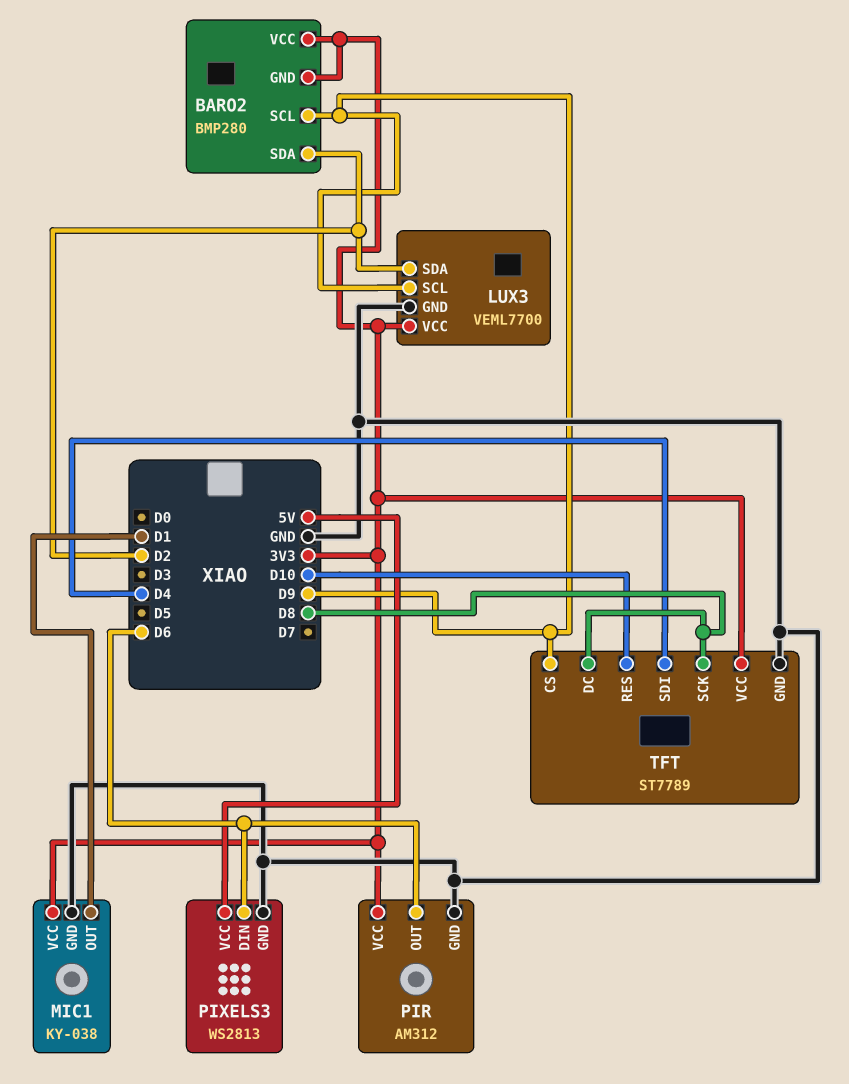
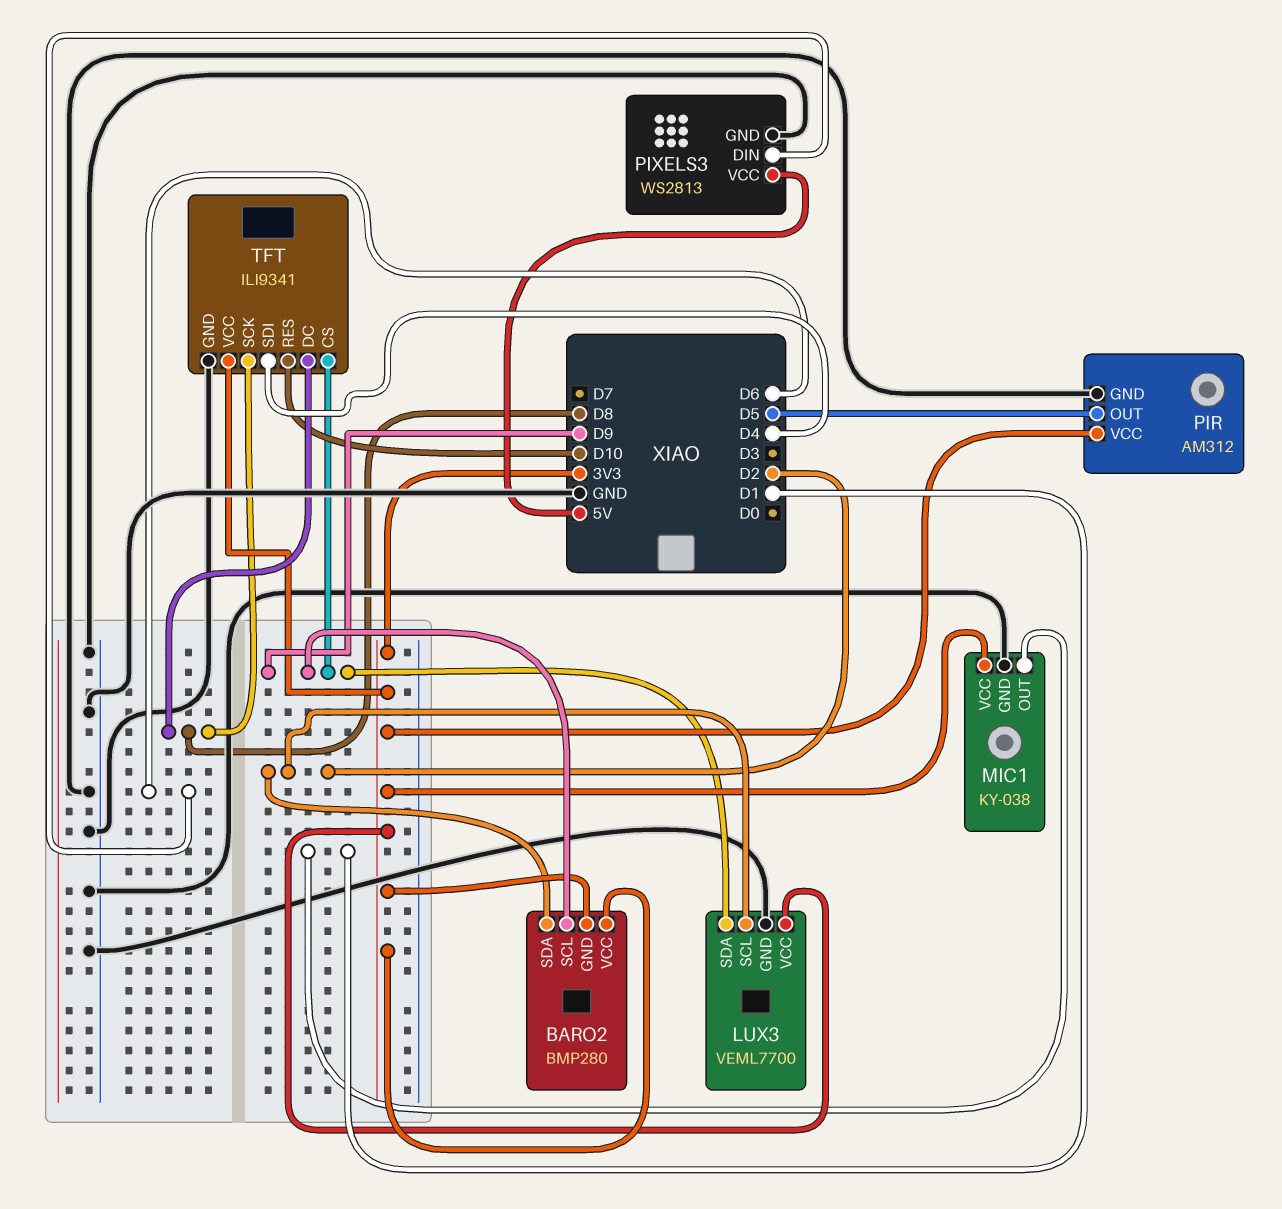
LUX3 pin SCL: D9 -> D2
LUX3 pin SDA: D2 -> D9
PIR pin OUT: D6 -> D5
TFT: ST7789 -> ILI9341

